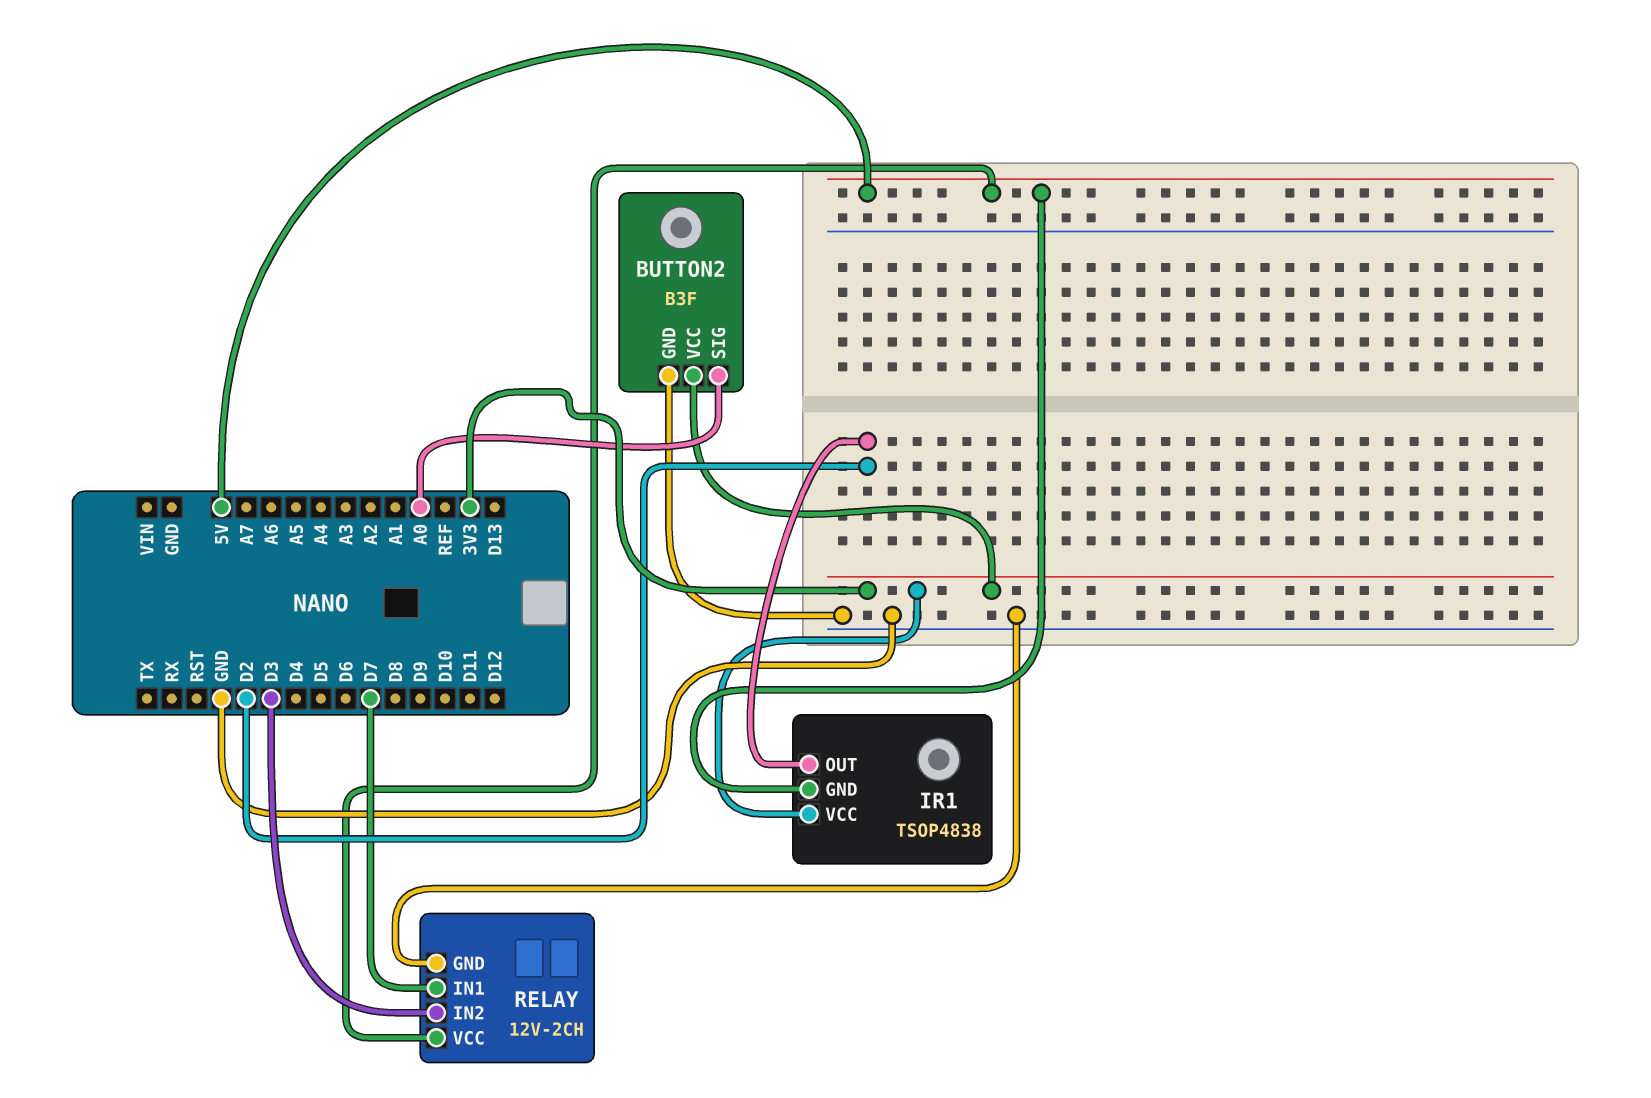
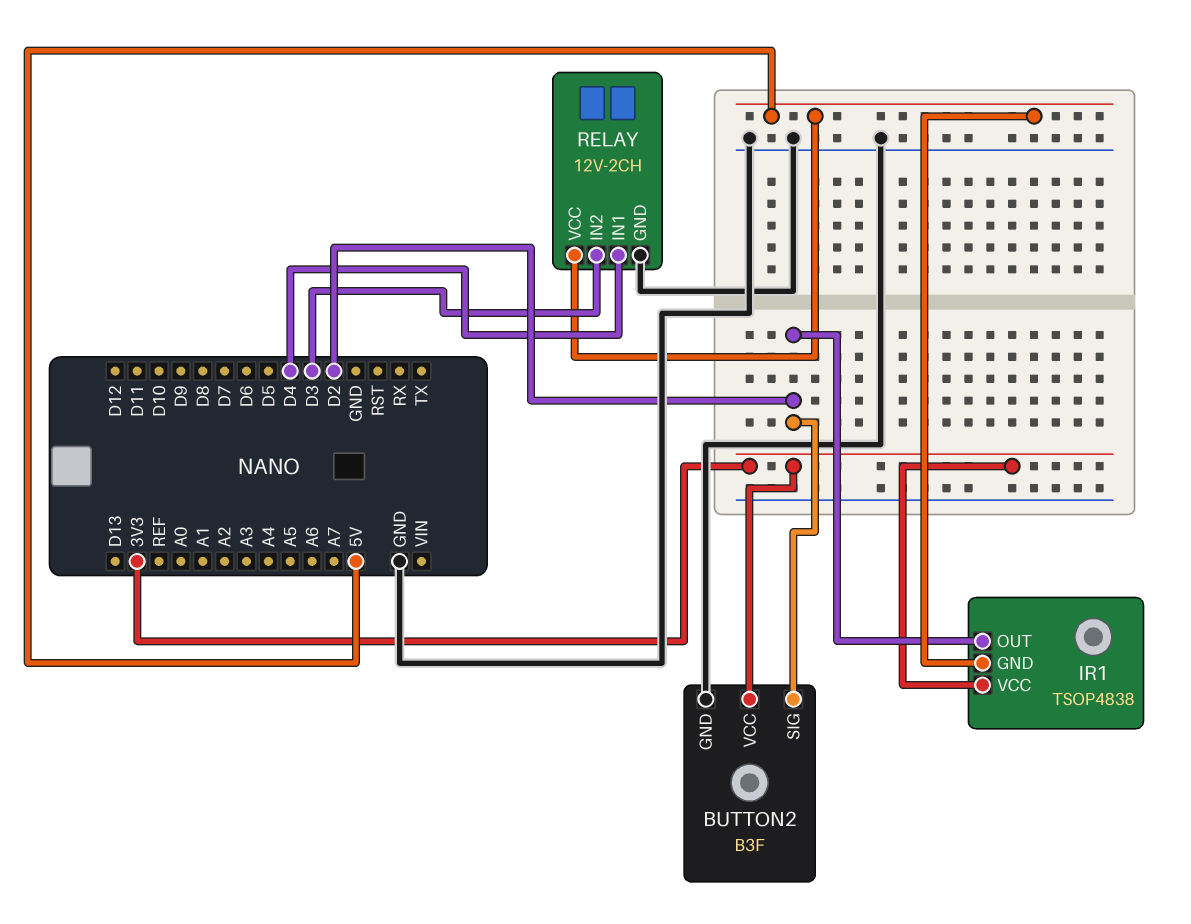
BUTTON2 pin SIG: A0 -> D2
RELAY pin IN1: D7 -> D4

